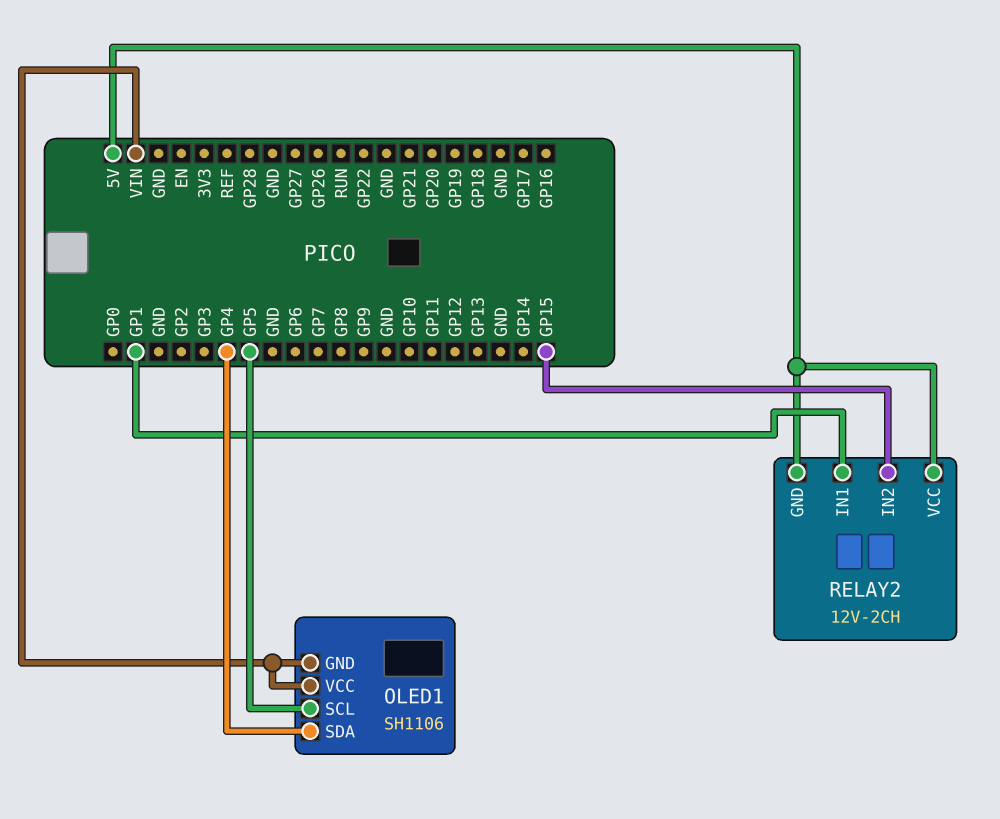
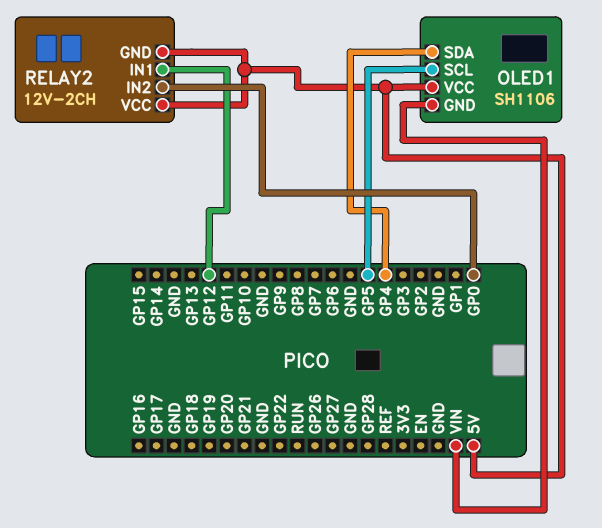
OLED1 pin VCC: VIN -> 5V
RELAY2 pin IN1: GP1 -> GP12
RELAY2 pin IN2: GP15 -> GP0

